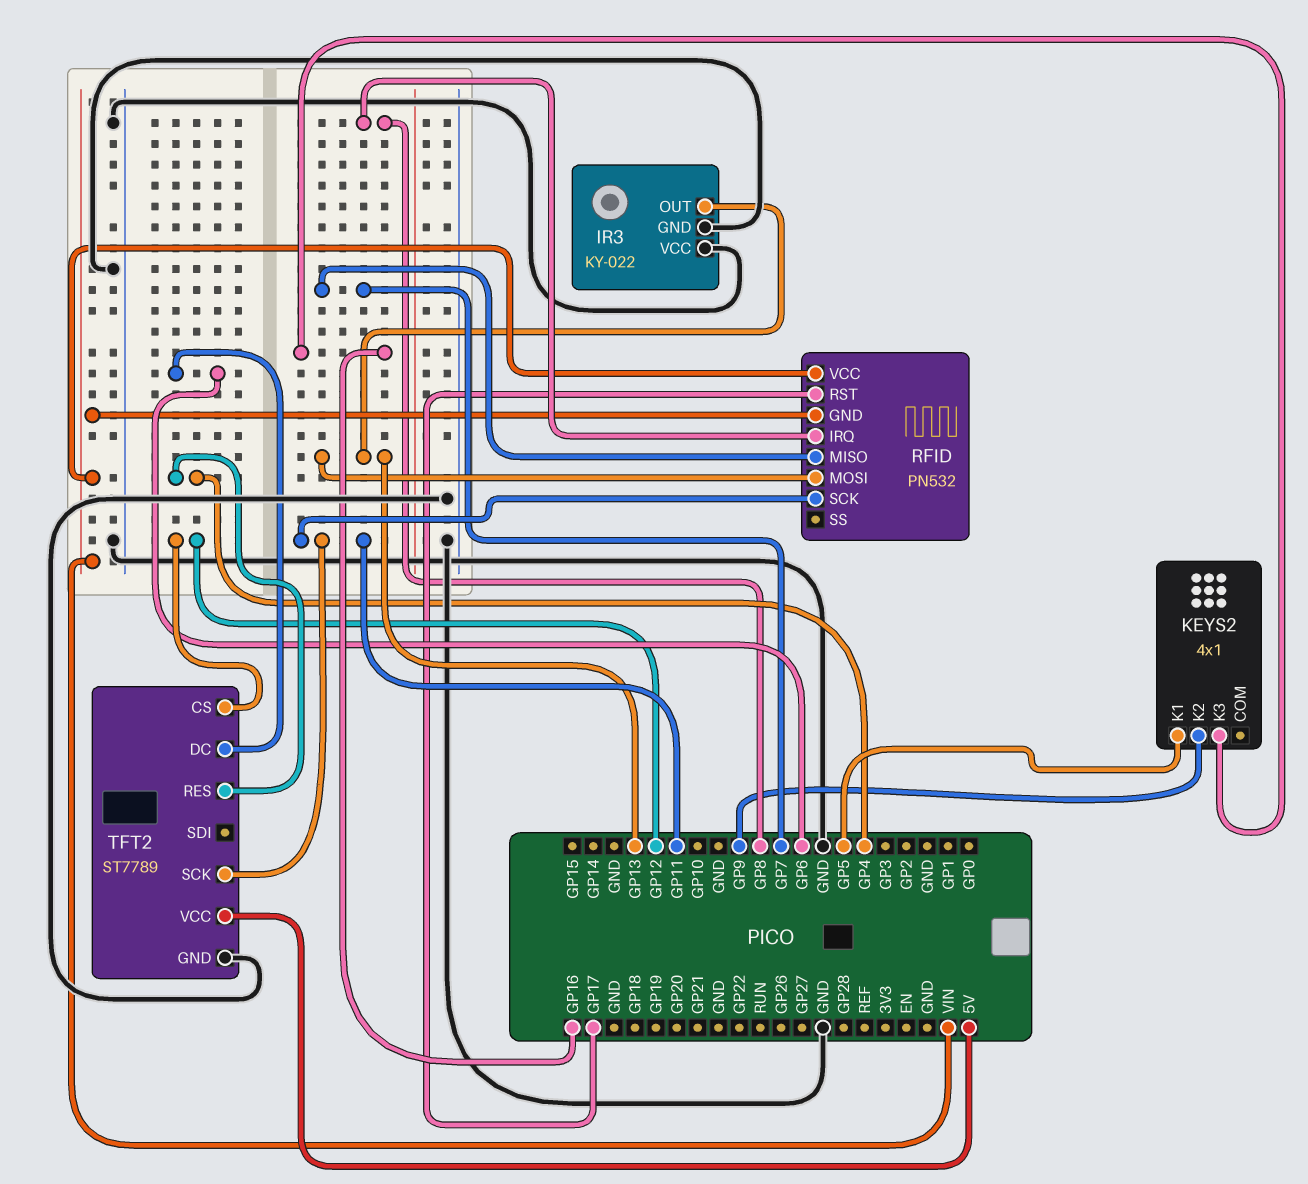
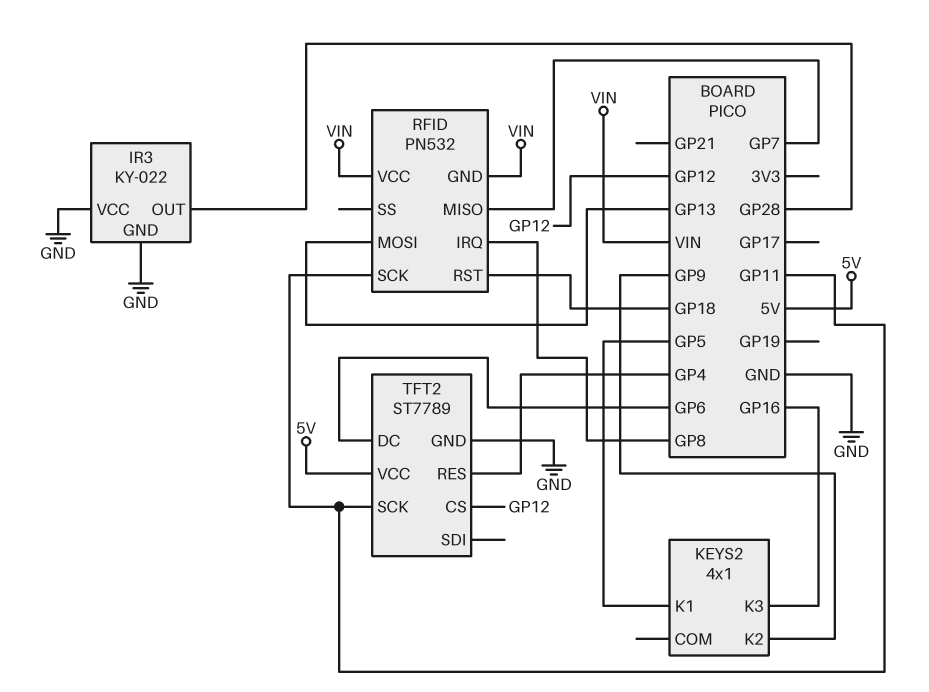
IR3 pin OUT: GP13 -> GP28
RFID pin RST: GP17 -> GP18

